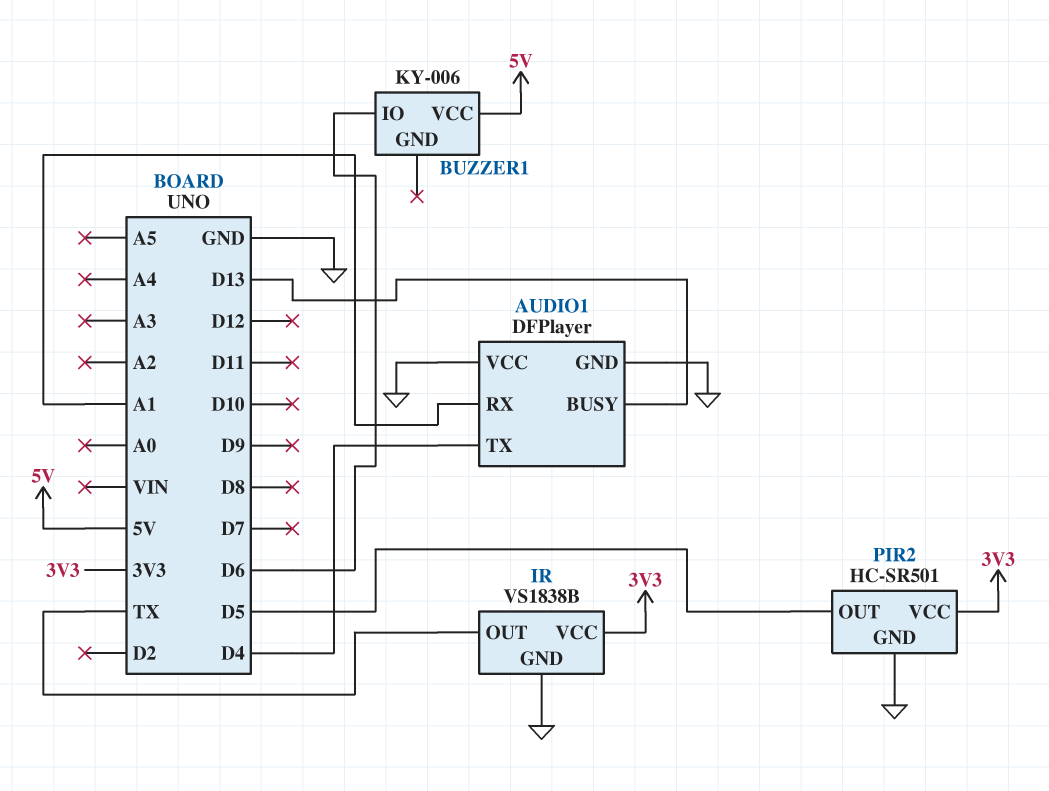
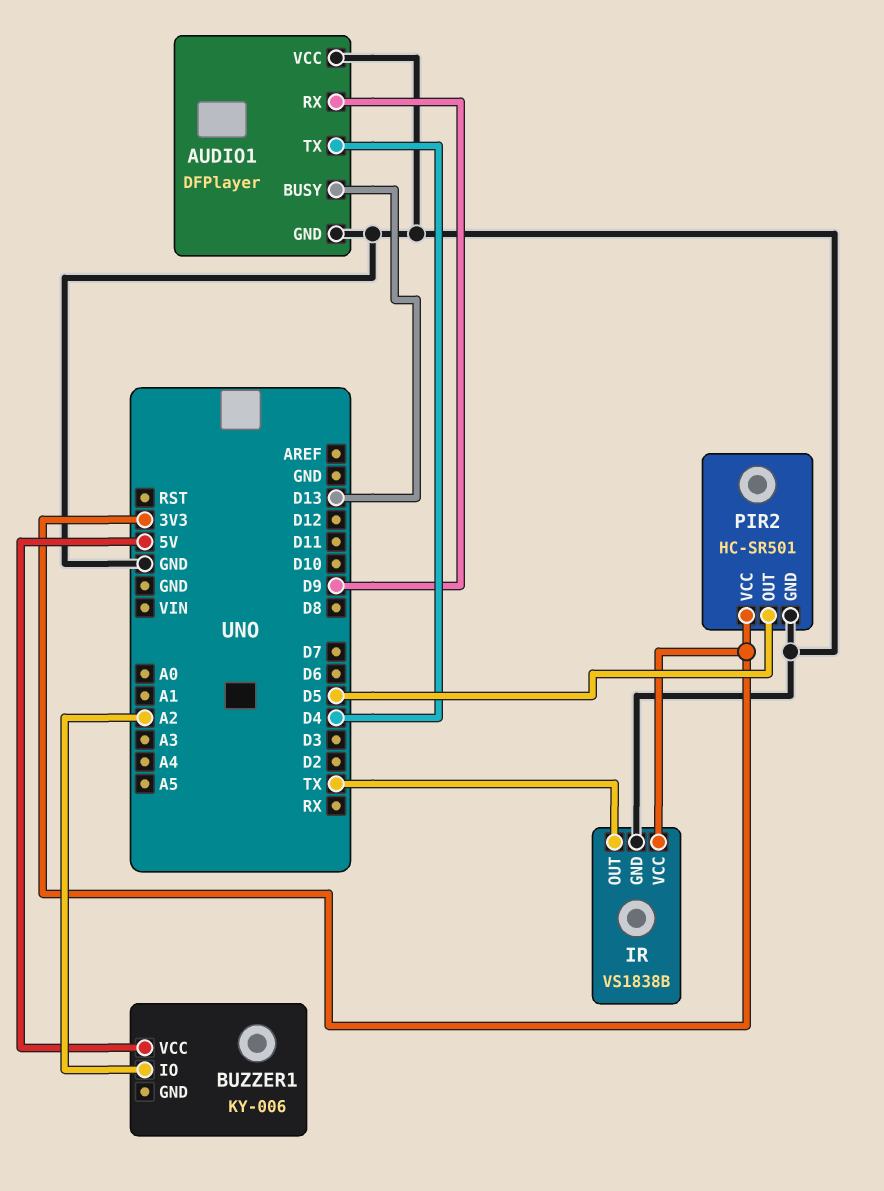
AUDIO1 pin RX: A1 -> D9
BUZZER1 pin IO: D6 -> A2

